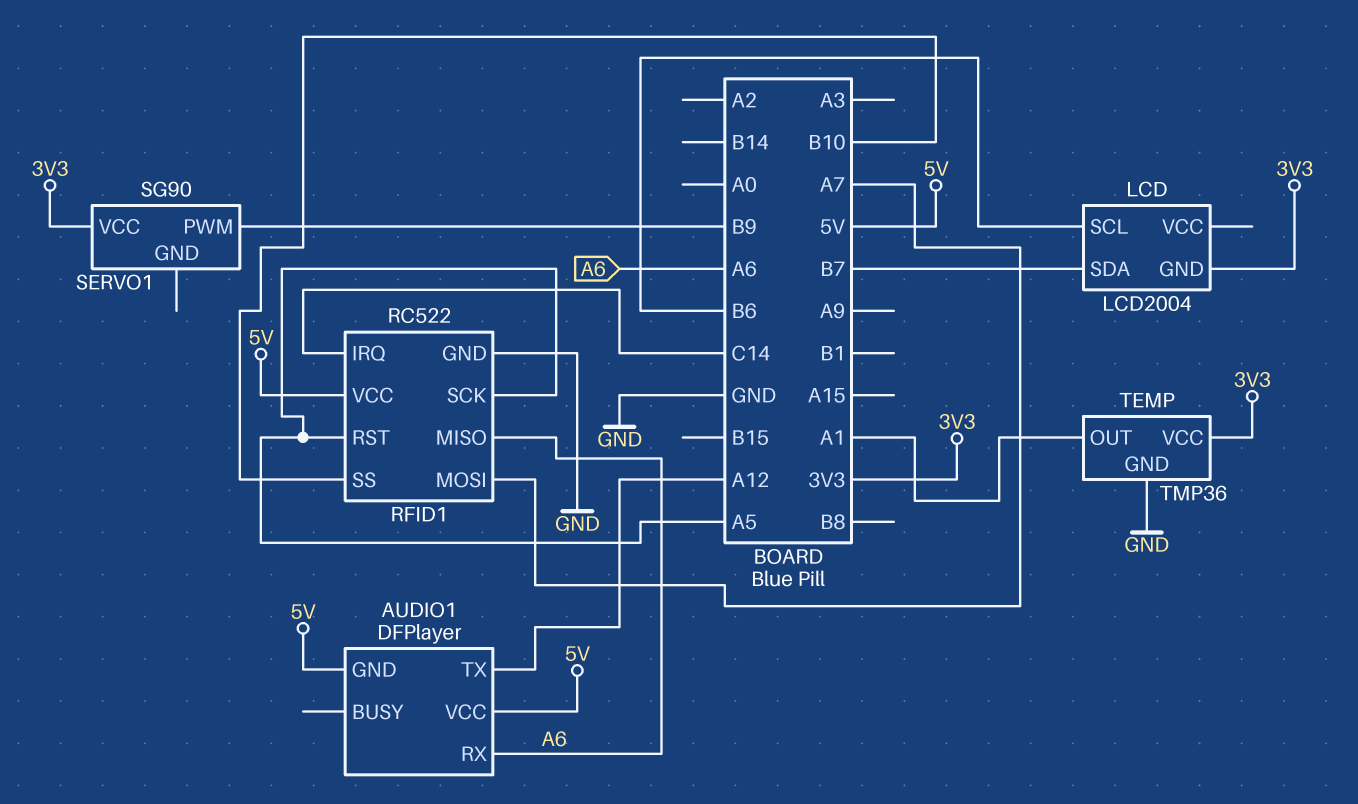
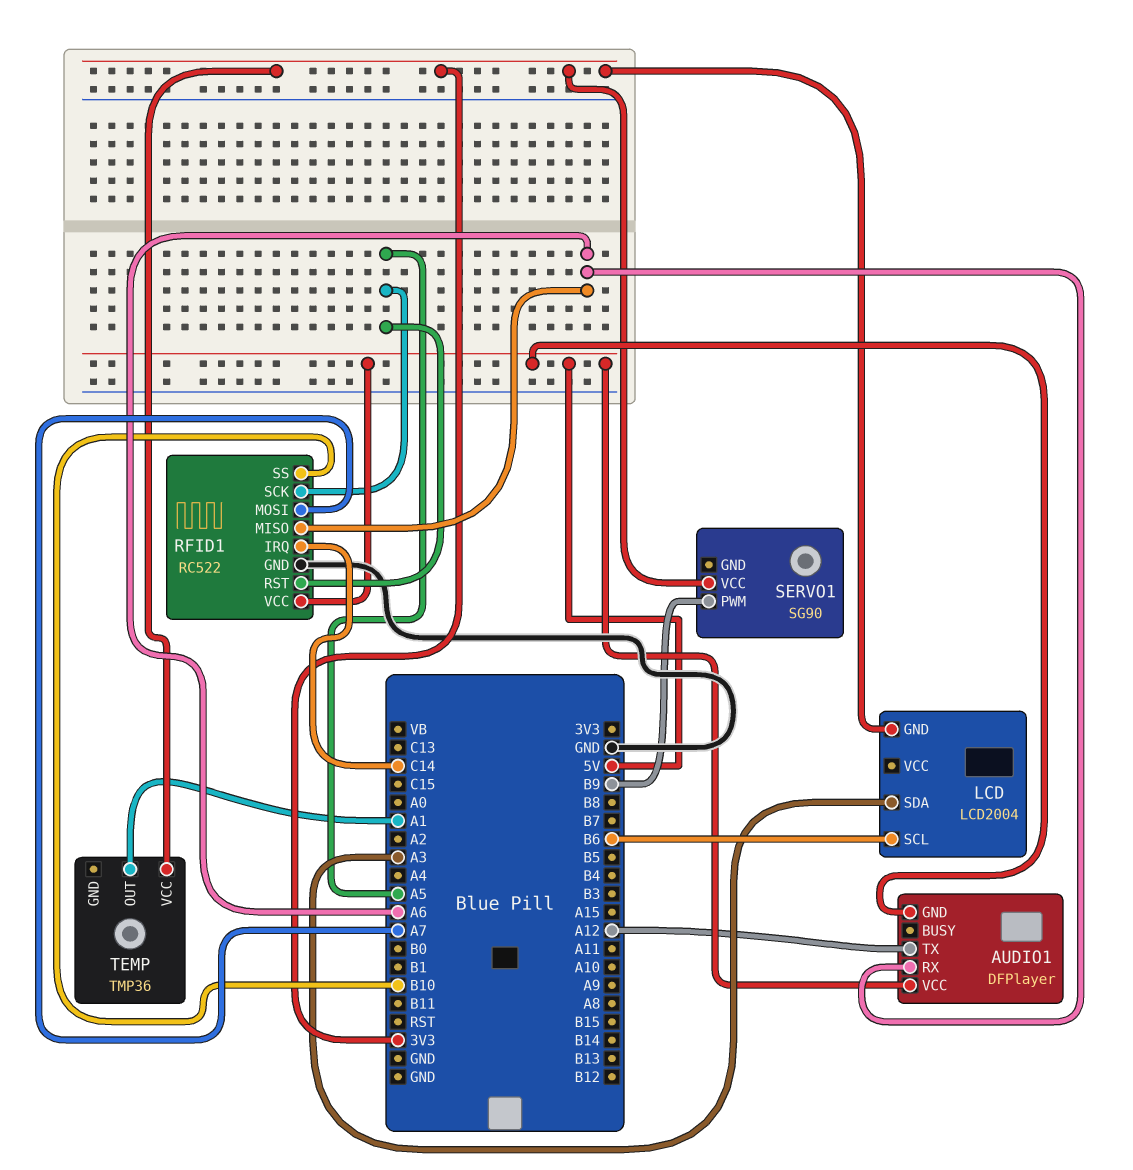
LCD pin SDA: B7 -> A3
TEMP pin GND: GND -> none

